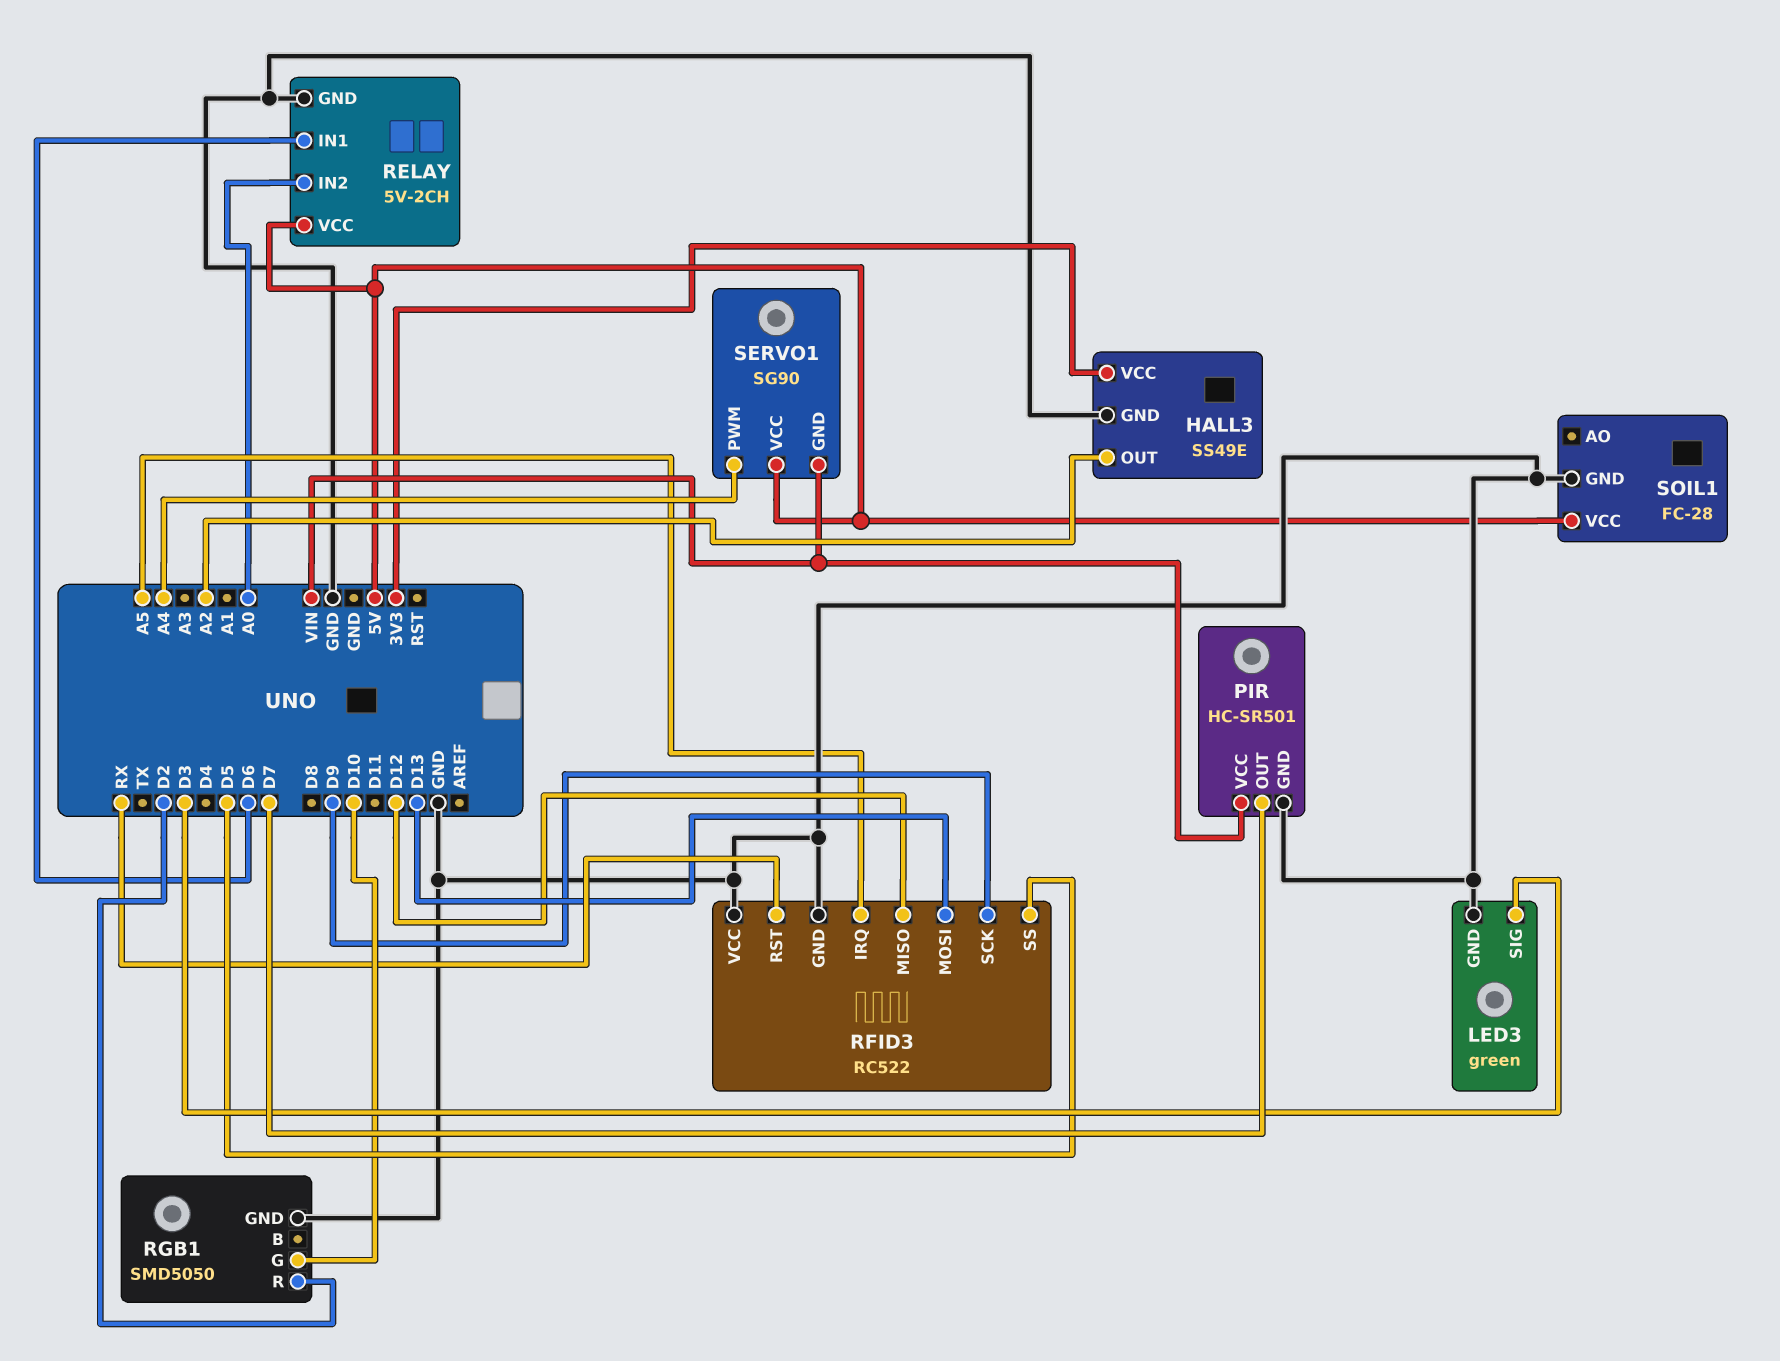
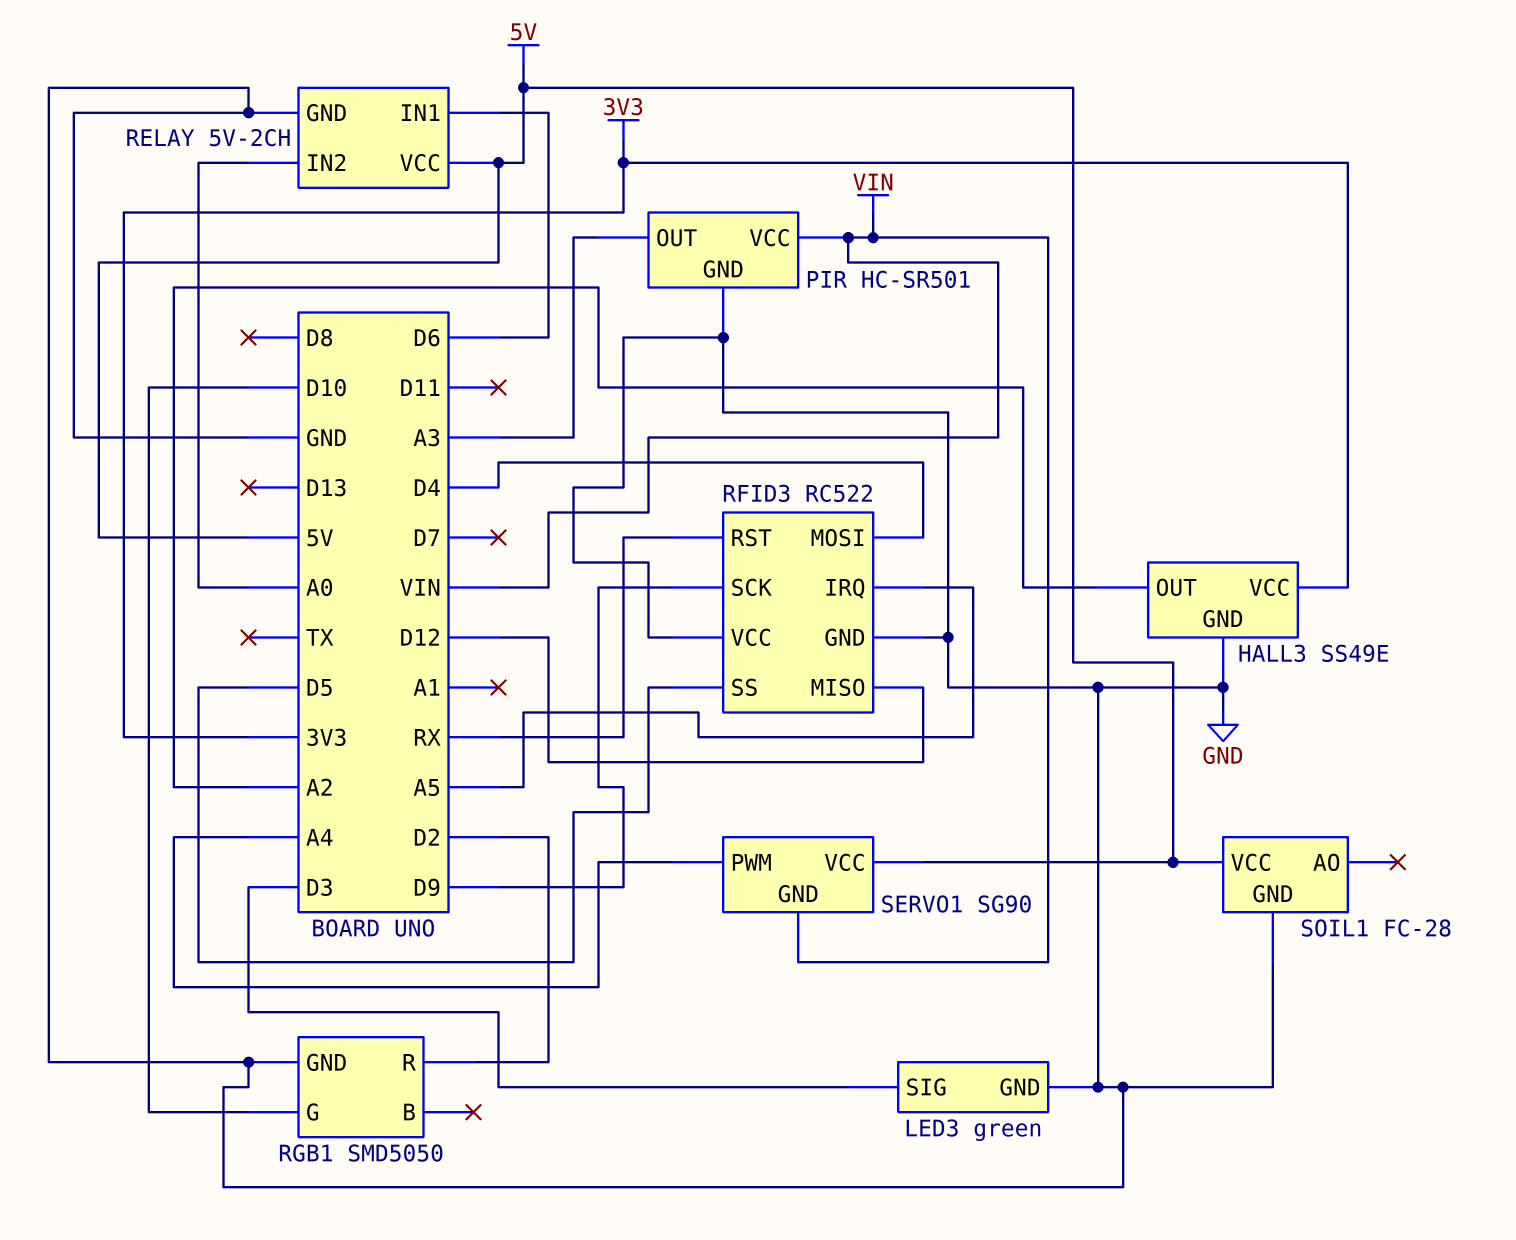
PIR pin OUT: D7 -> A3
RFID3 pin MOSI: D13 -> D4

